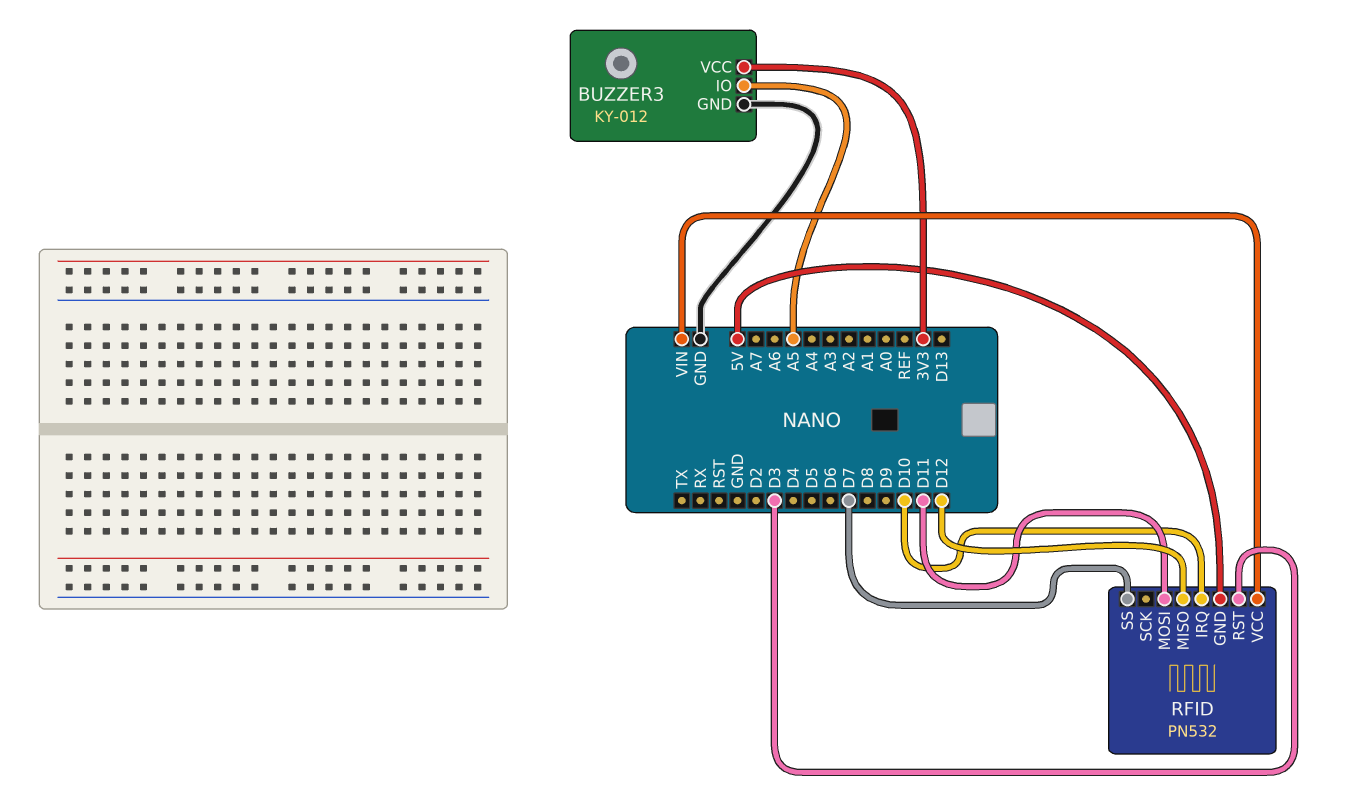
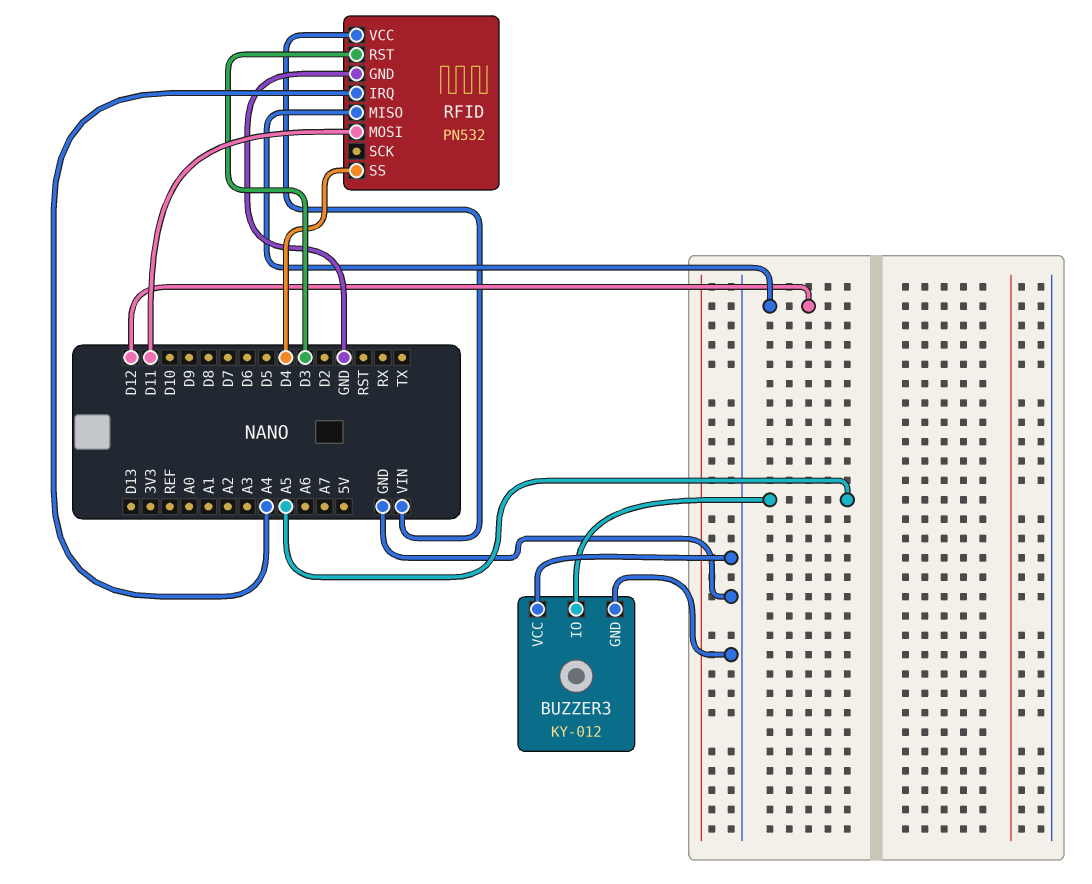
BUZZER3 pin VCC: 3V3 -> GND
RFID pin GND: 5V -> GND
RFID pin IRQ: D10 -> A4
RFID pin SS: D7 -> D4

